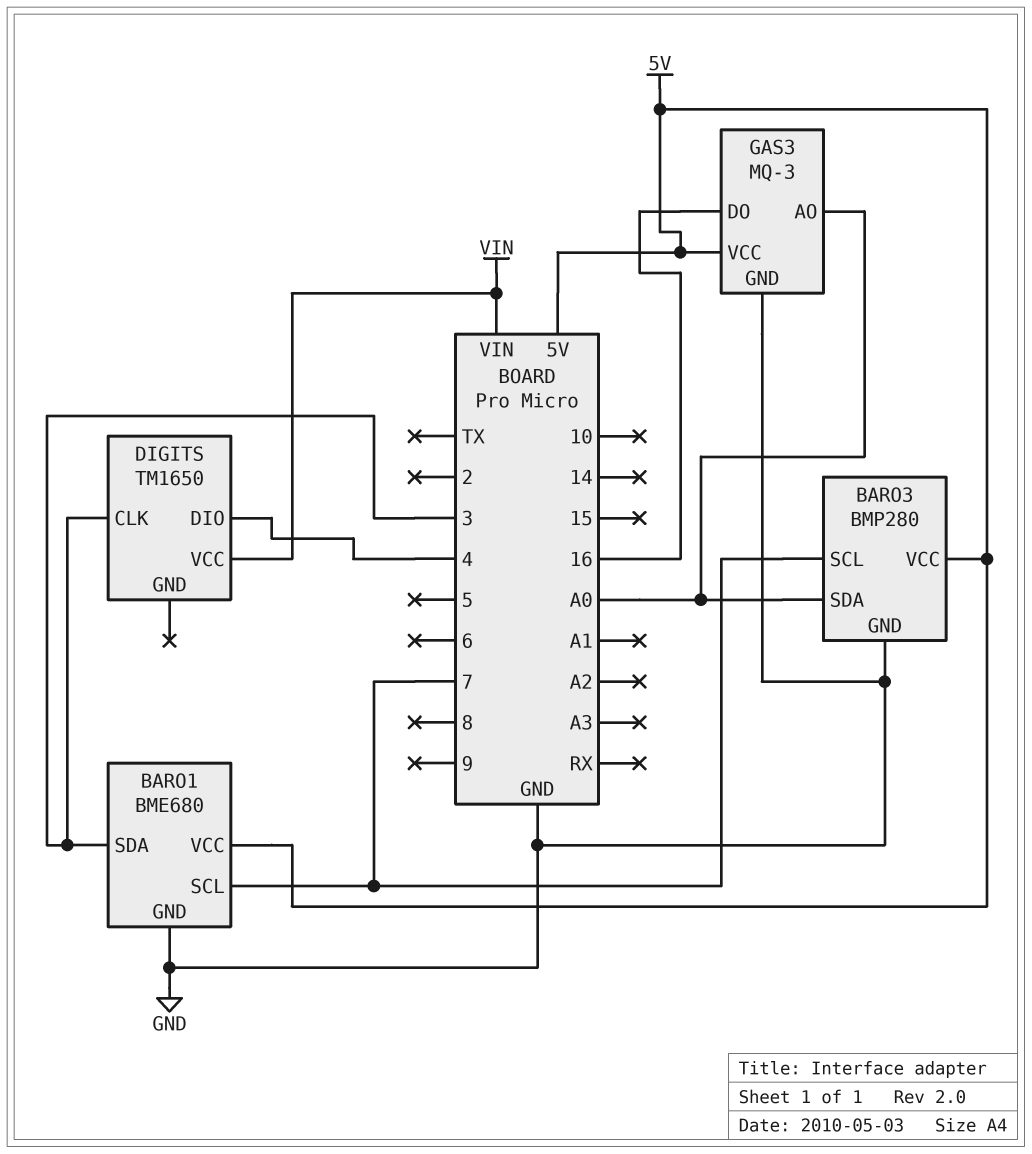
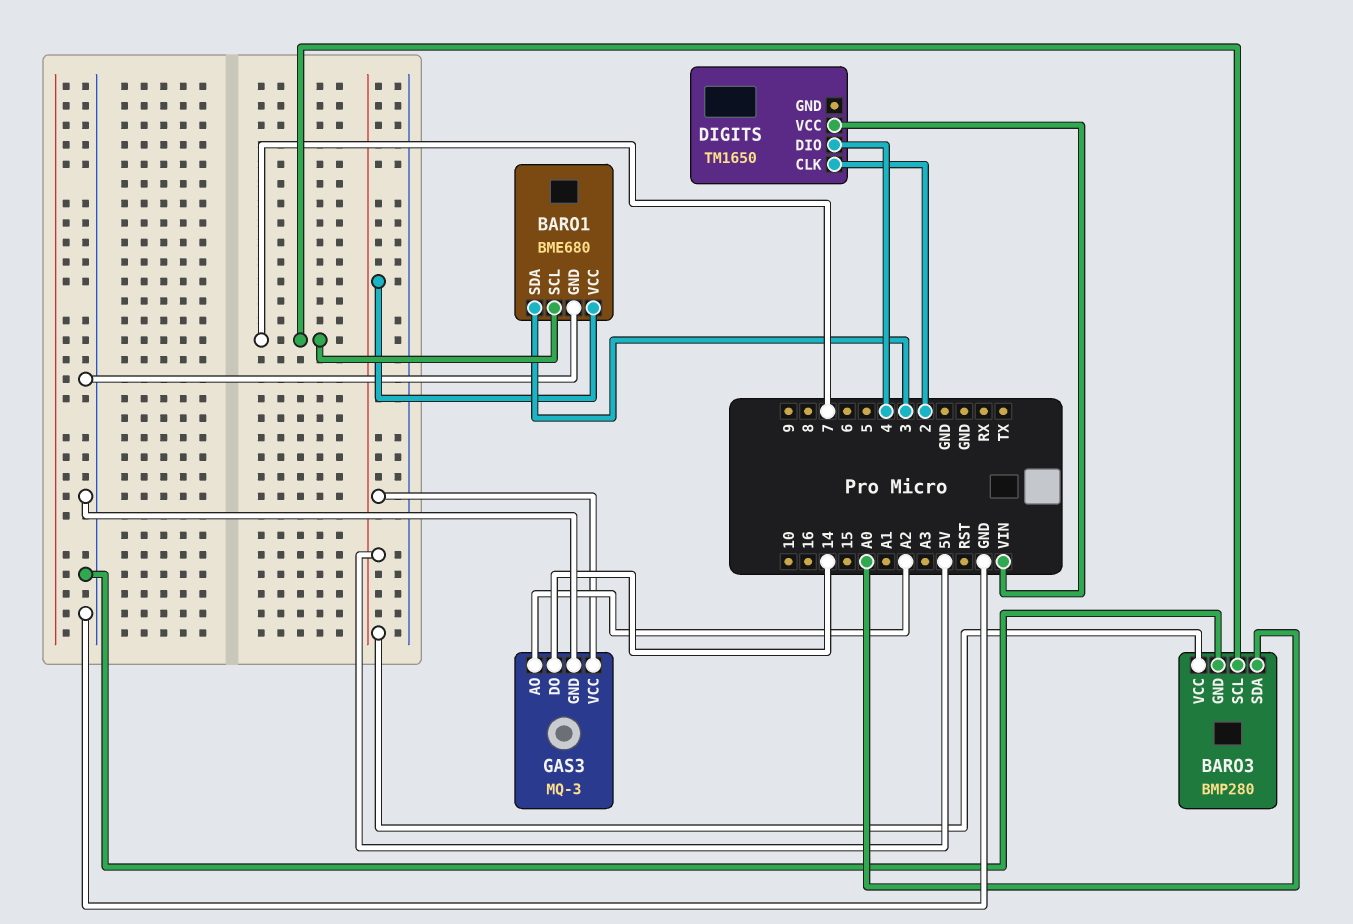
DIGITS pin CLK: 3 -> 2
GAS3 pin AO: A0 -> A2
GAS3 pin DO: 16 -> 14

